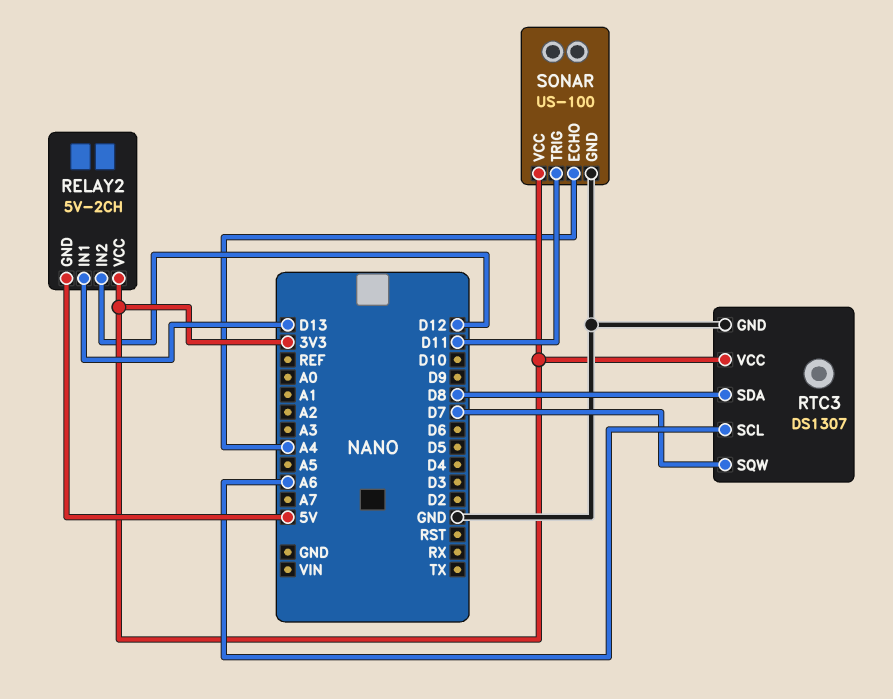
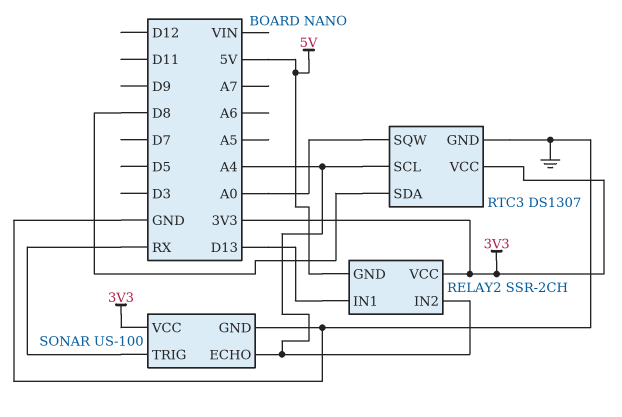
RELAY2: 5V-2CH -> SSR-2CH
RELAY2 pin IN2: D12 -> A4
RTC3 pin SCL: A6 -> A4
RTC3 pin SQW: D7 -> A0
SONAR pin TRIG: D11 -> RX

